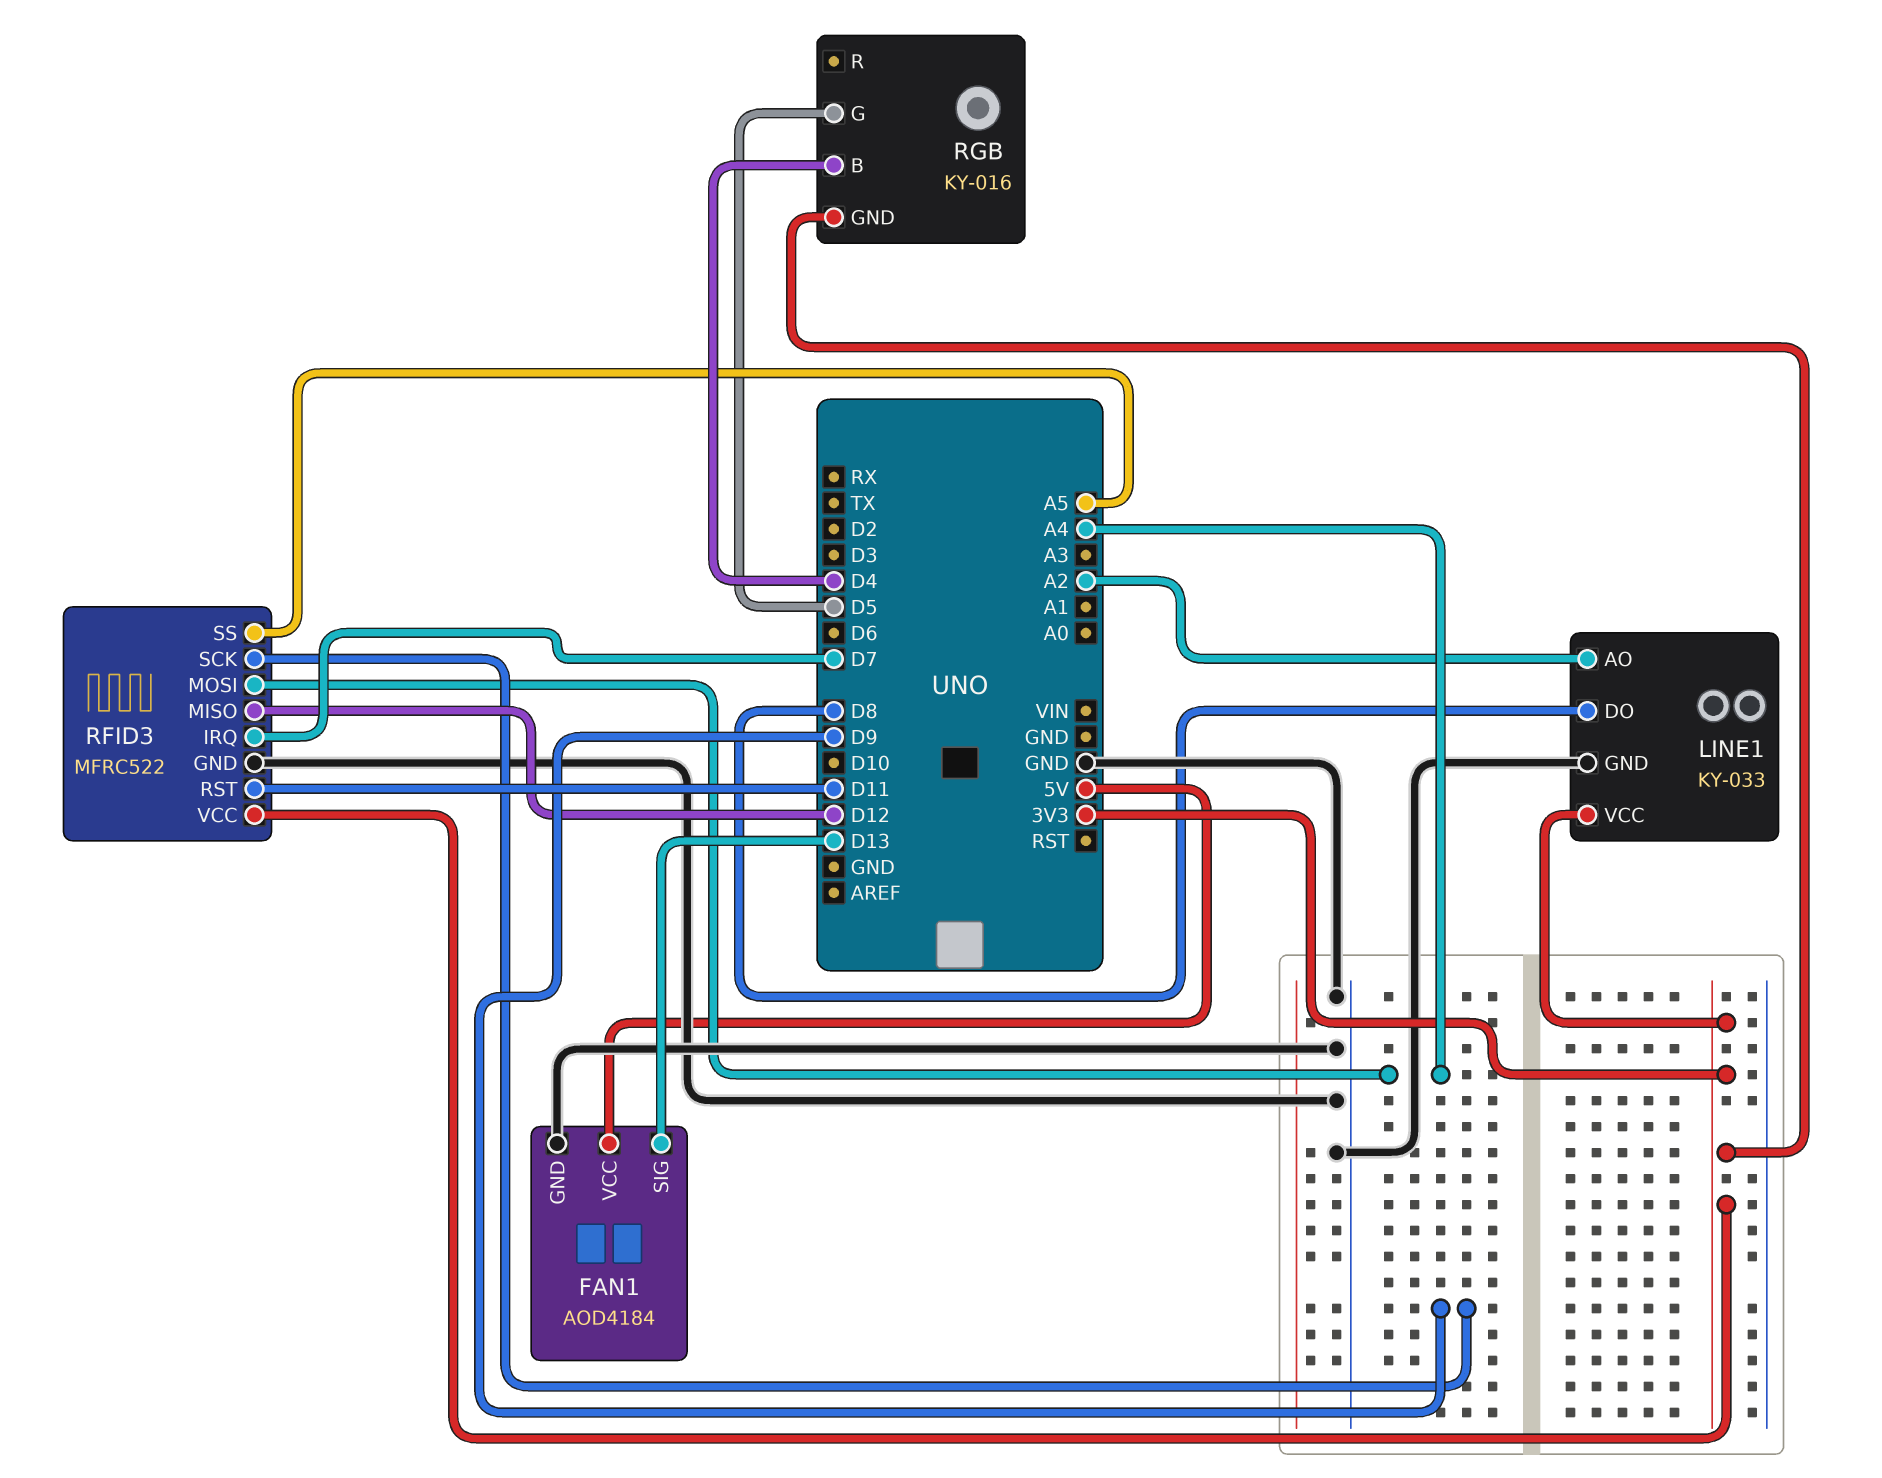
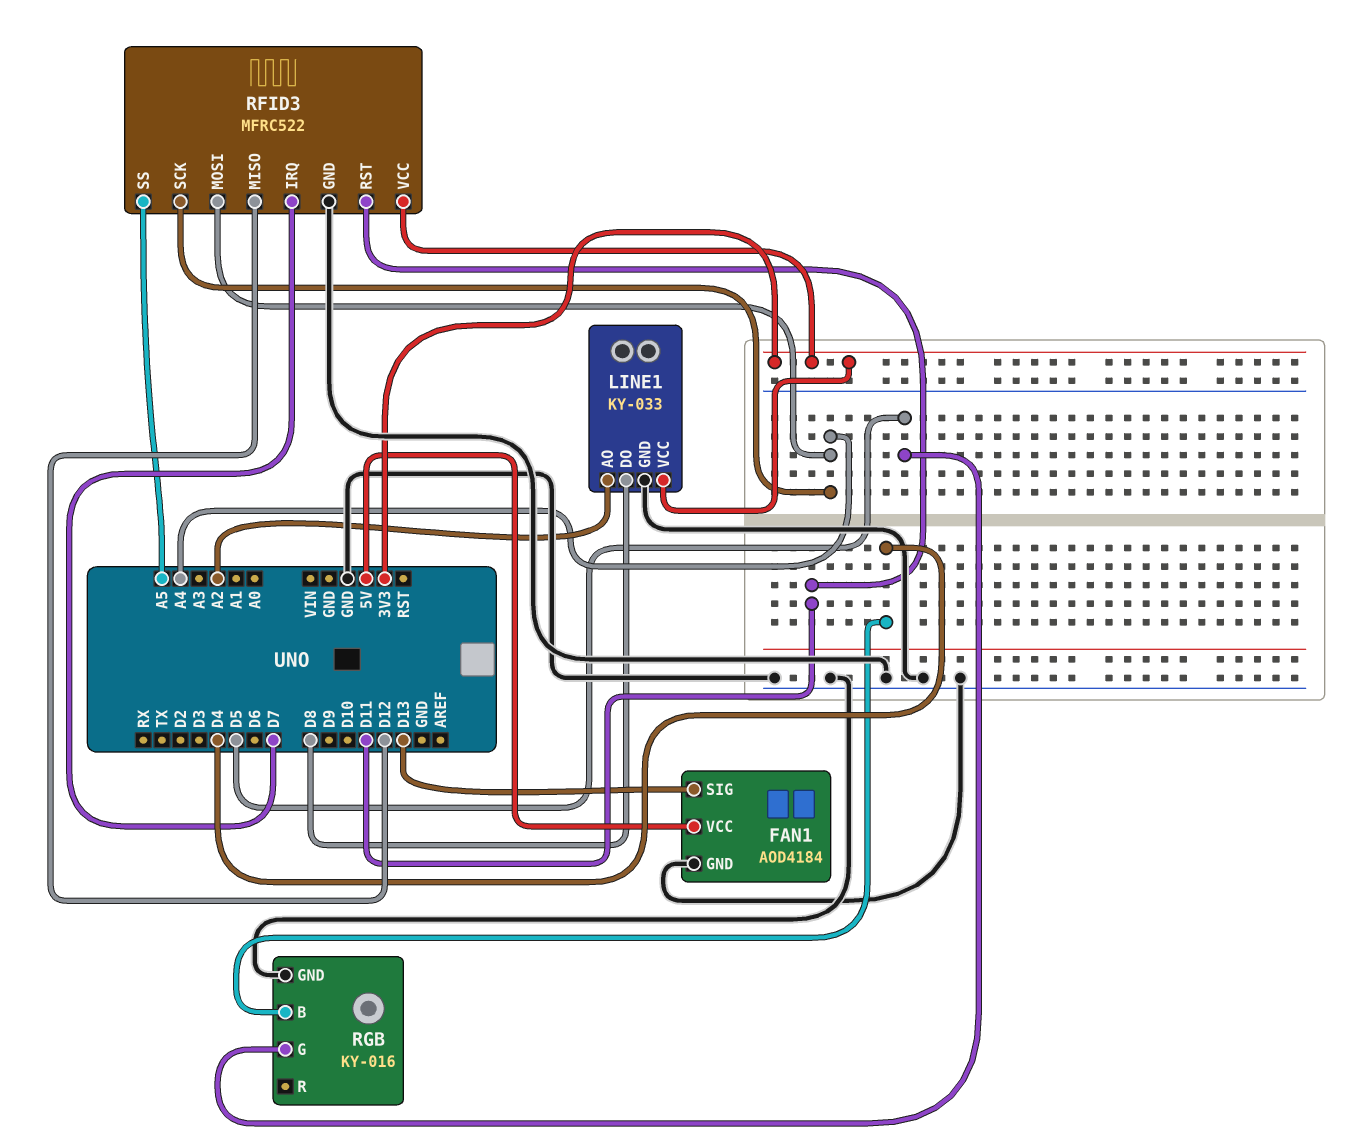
RFID3 pin SCK: D9 -> A4
RGB pin GND: 3V3 -> GND

